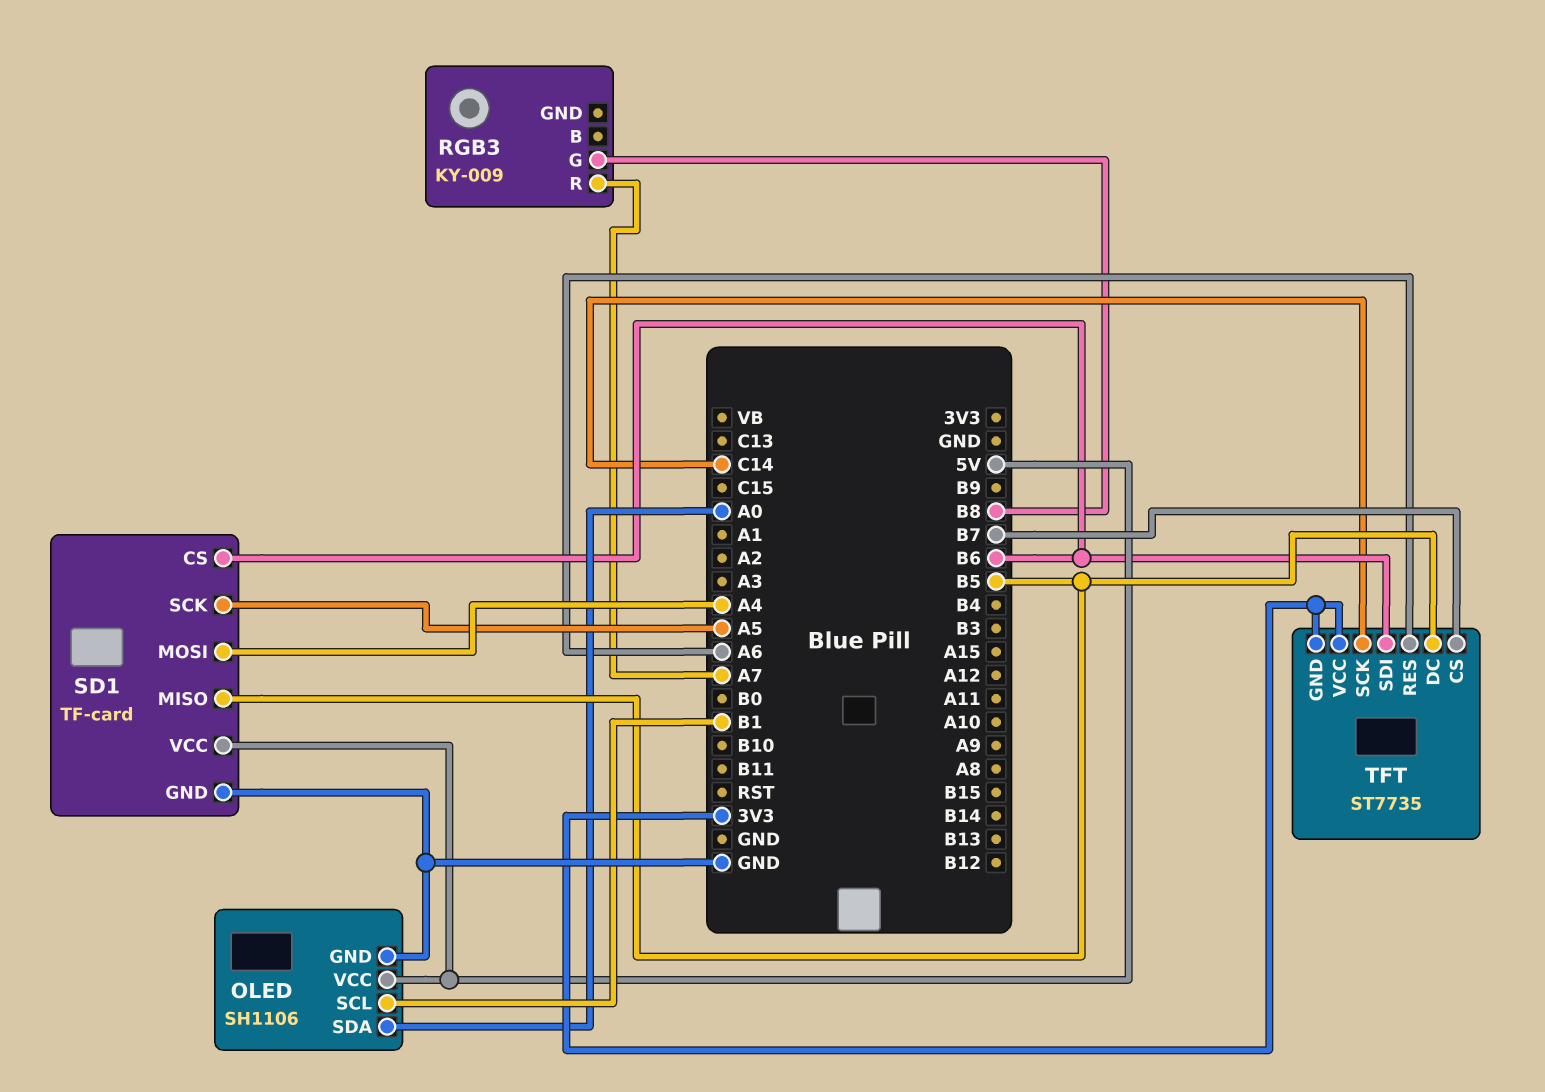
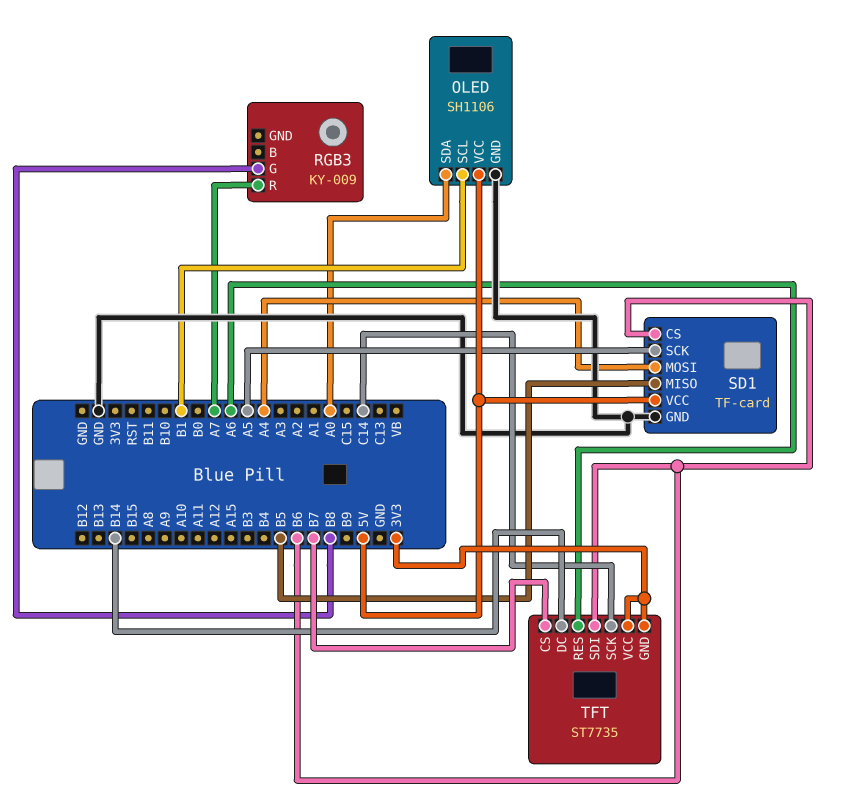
TFT pin DC: B5 -> B14

